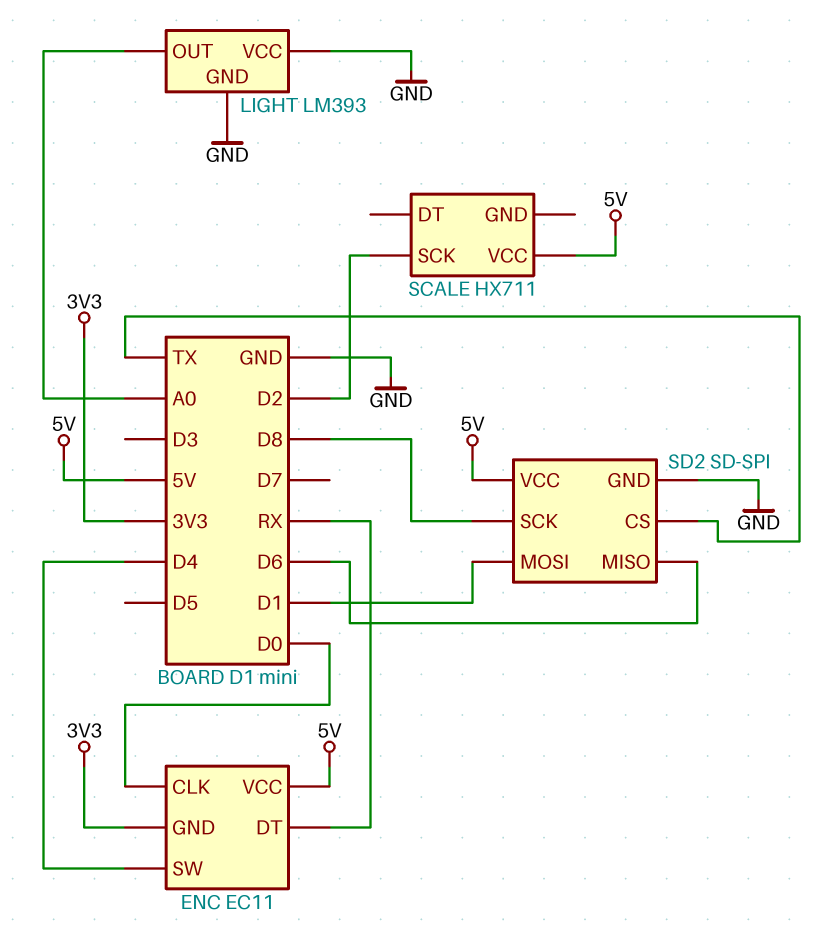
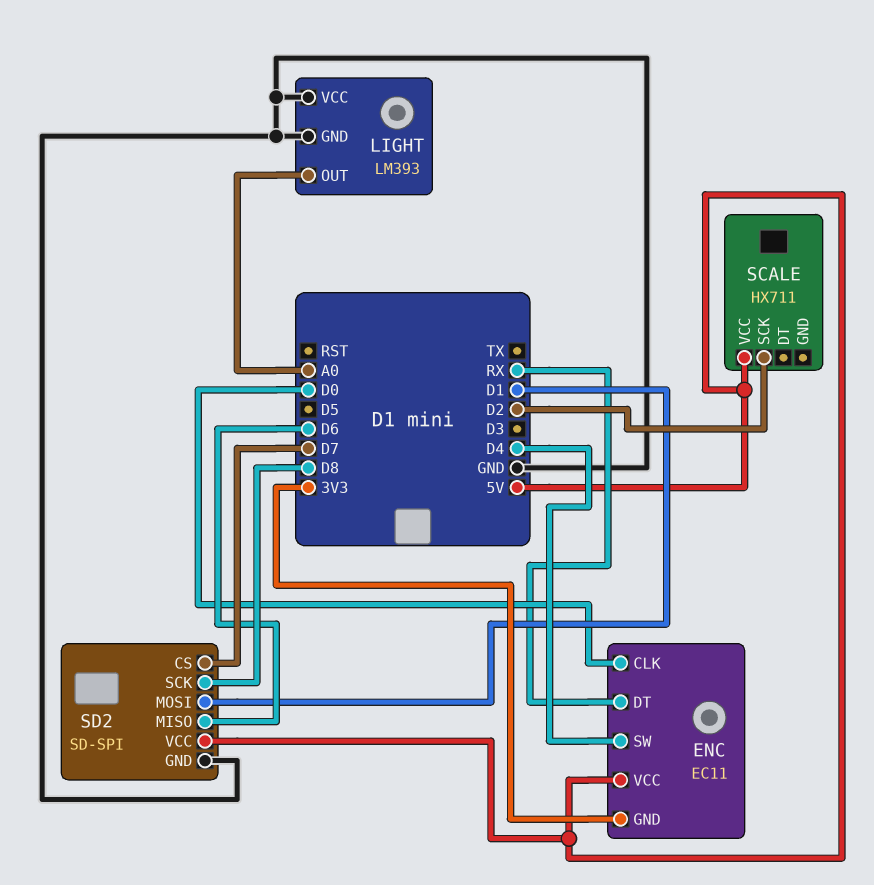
SD2 pin CS: TX -> D7

